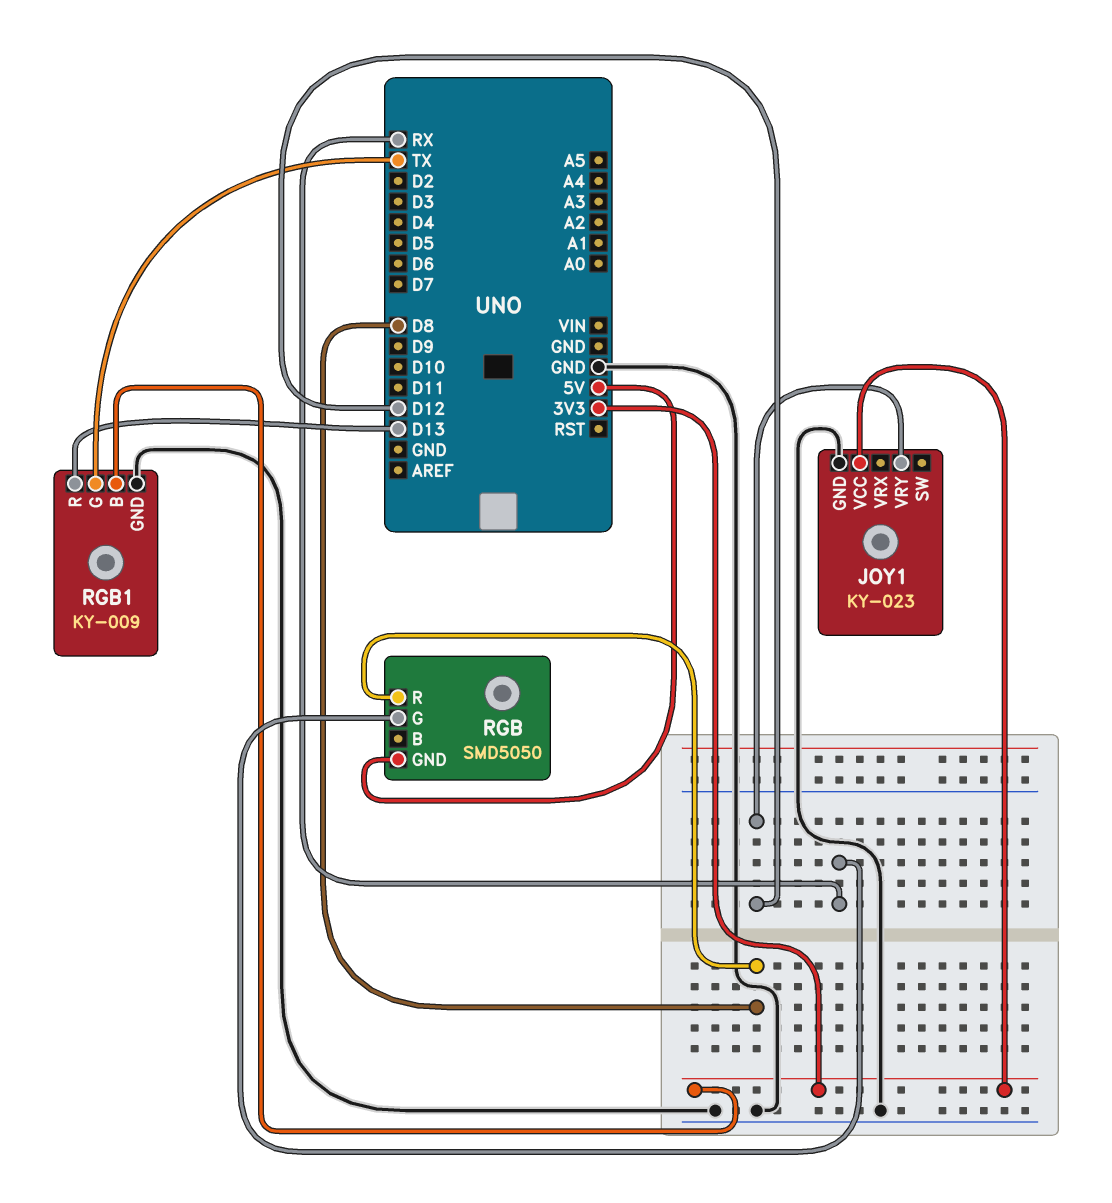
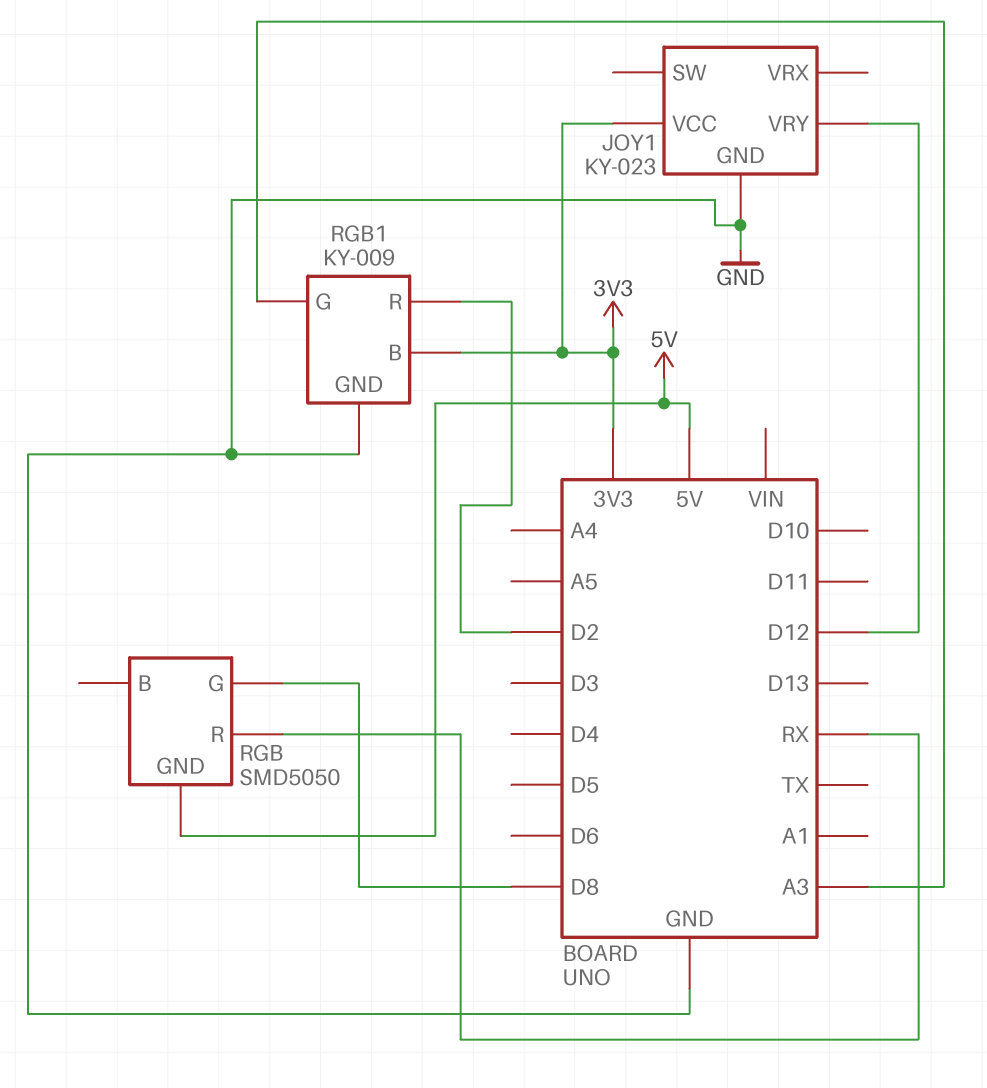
RGB pin G: RX -> D8
RGB pin R: D8 -> RX
RGB1 pin G: TX -> A3
RGB1 pin R: D13 -> D2

